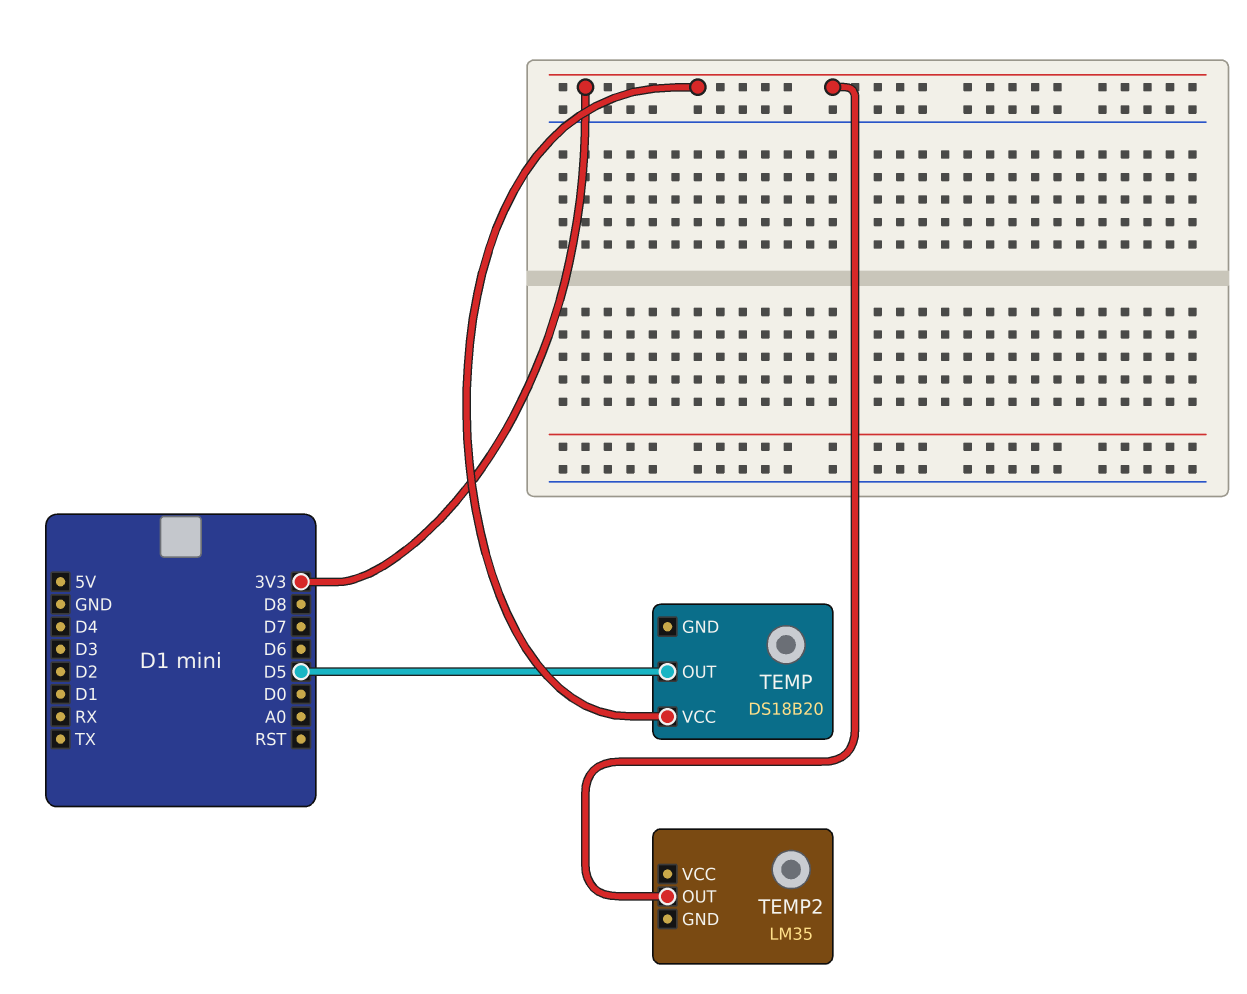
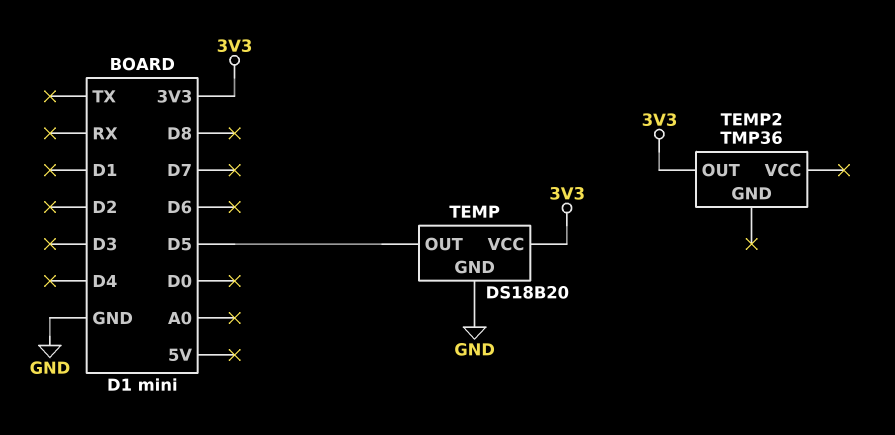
TEMP pin GND: none -> GND
TEMP2: LM35 -> TMP36

